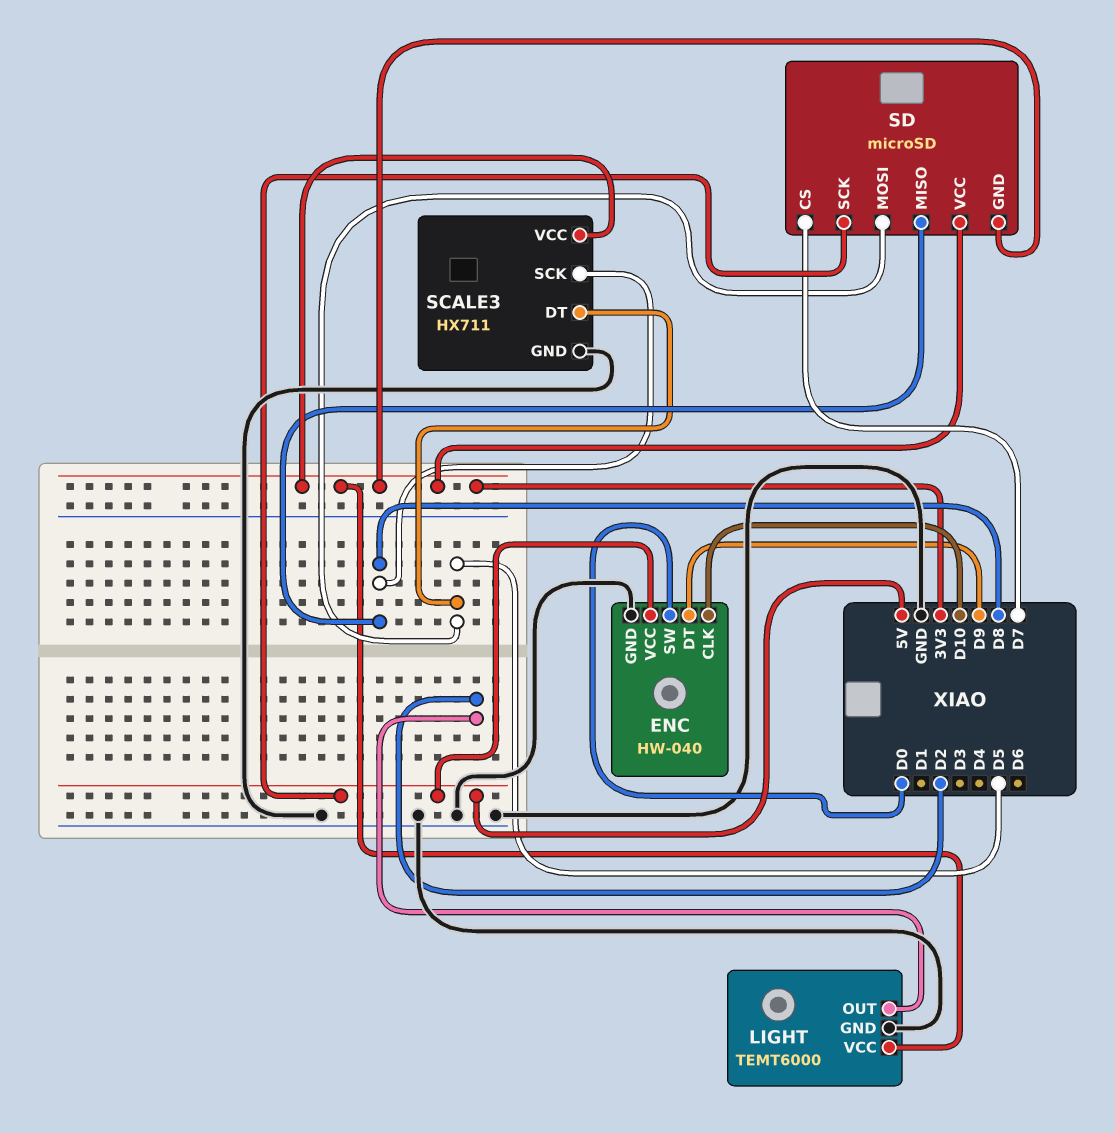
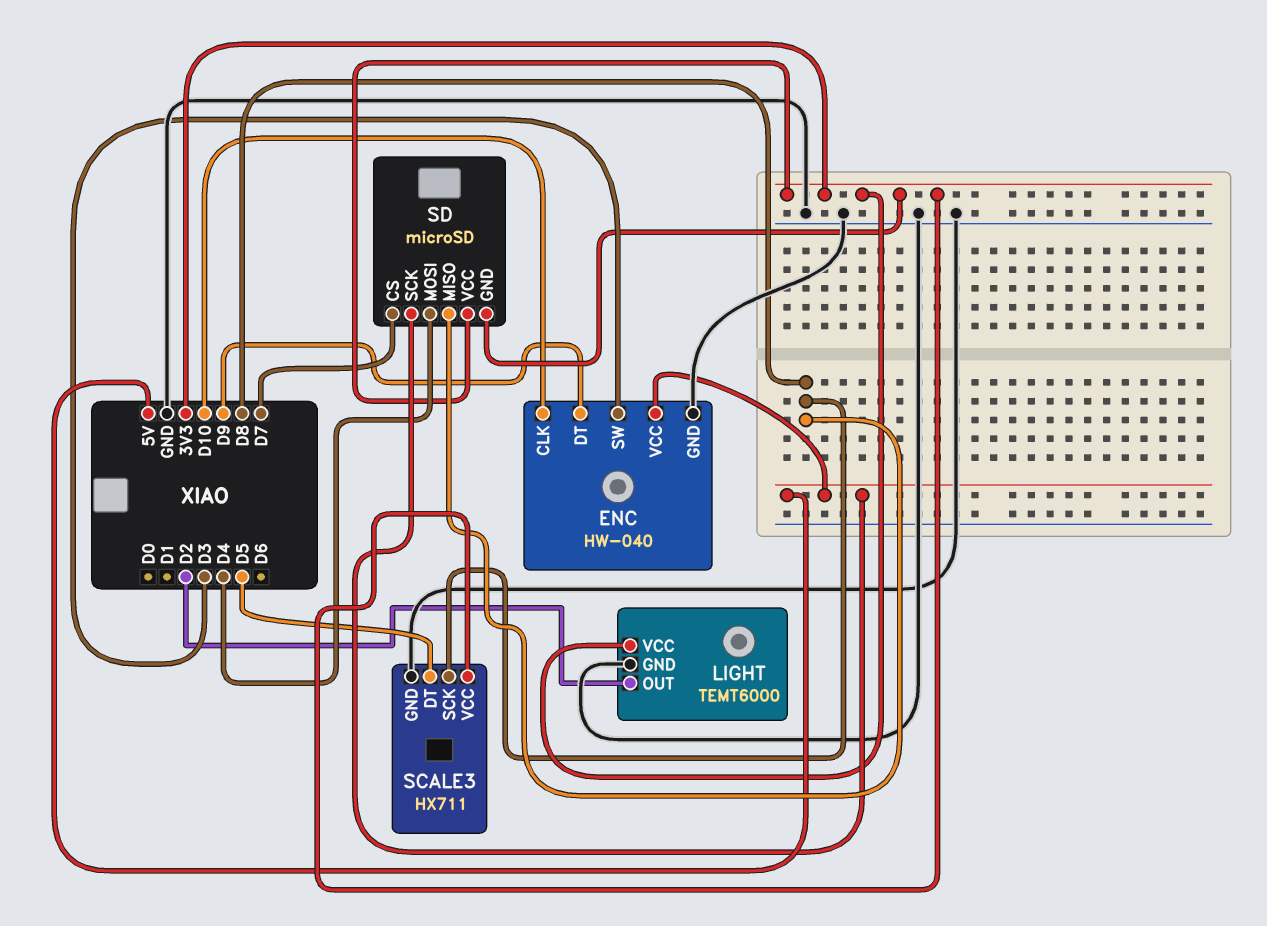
ENC pin SW: D0 -> D3
SD pin MOSI: D5 -> D4

